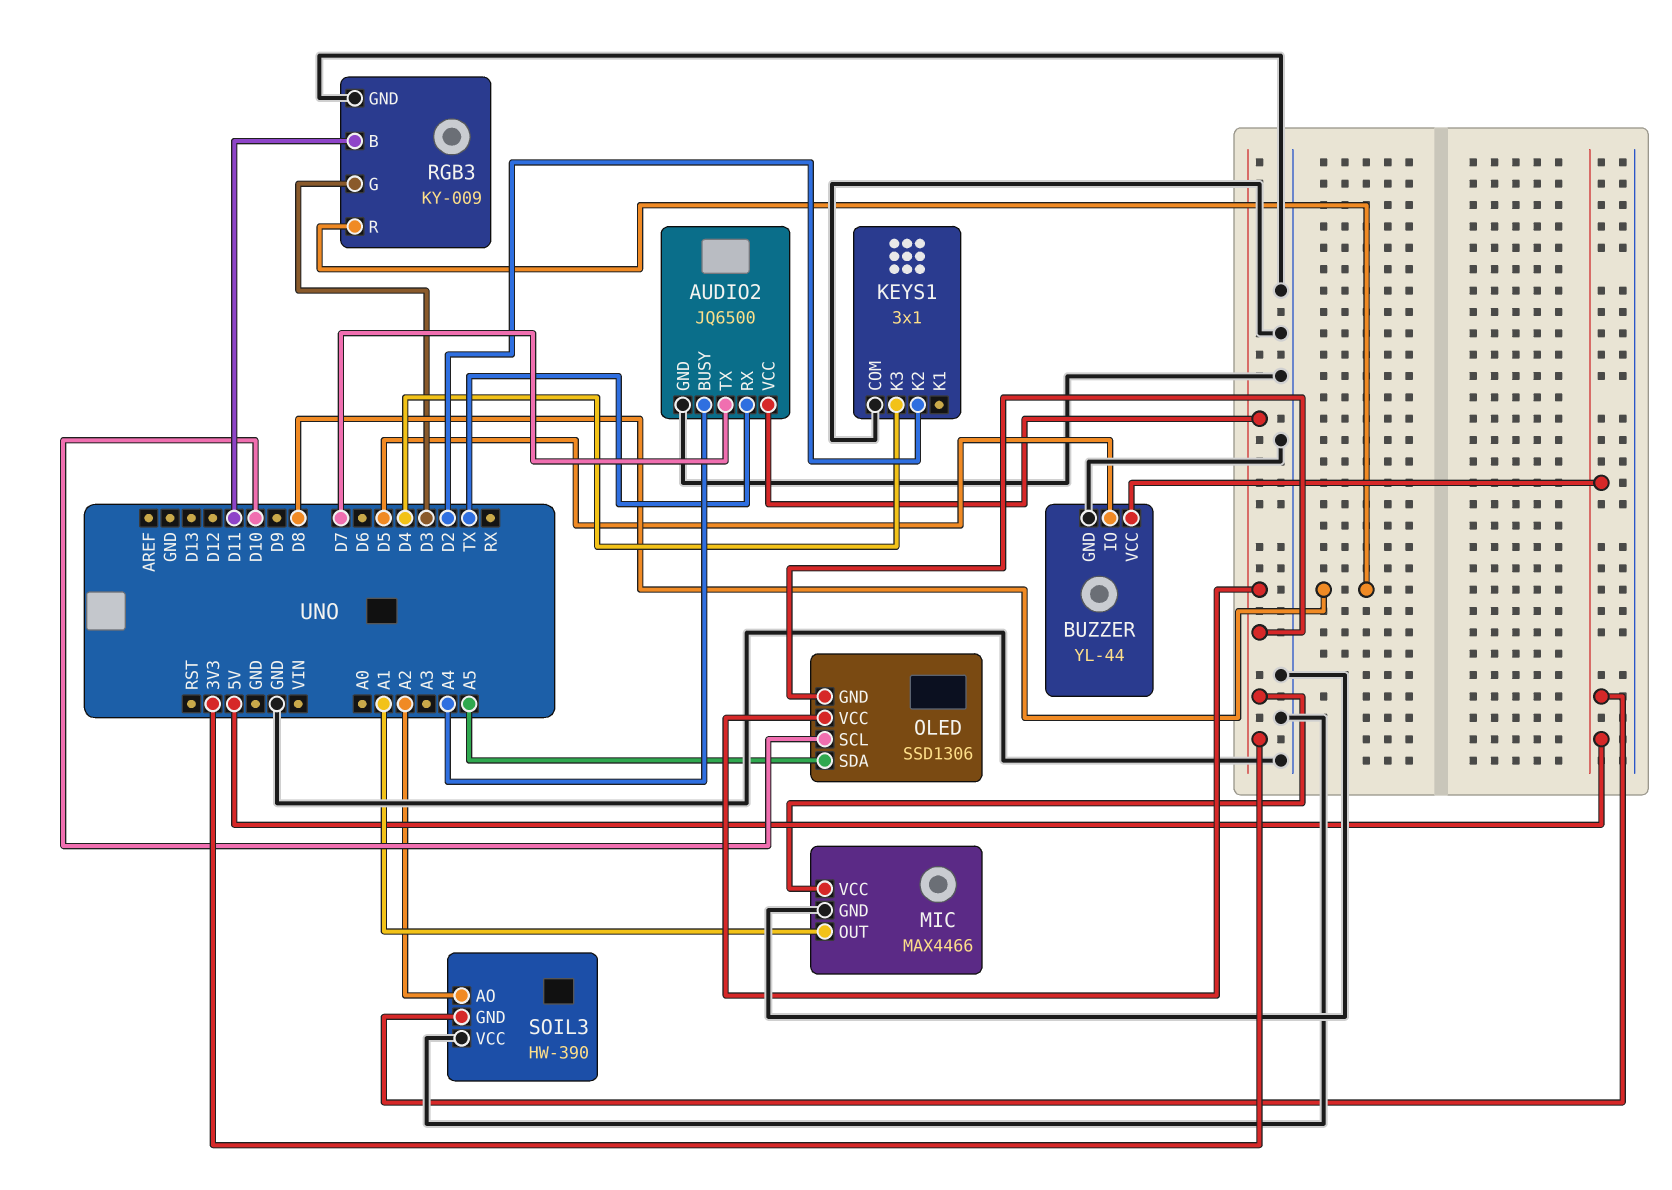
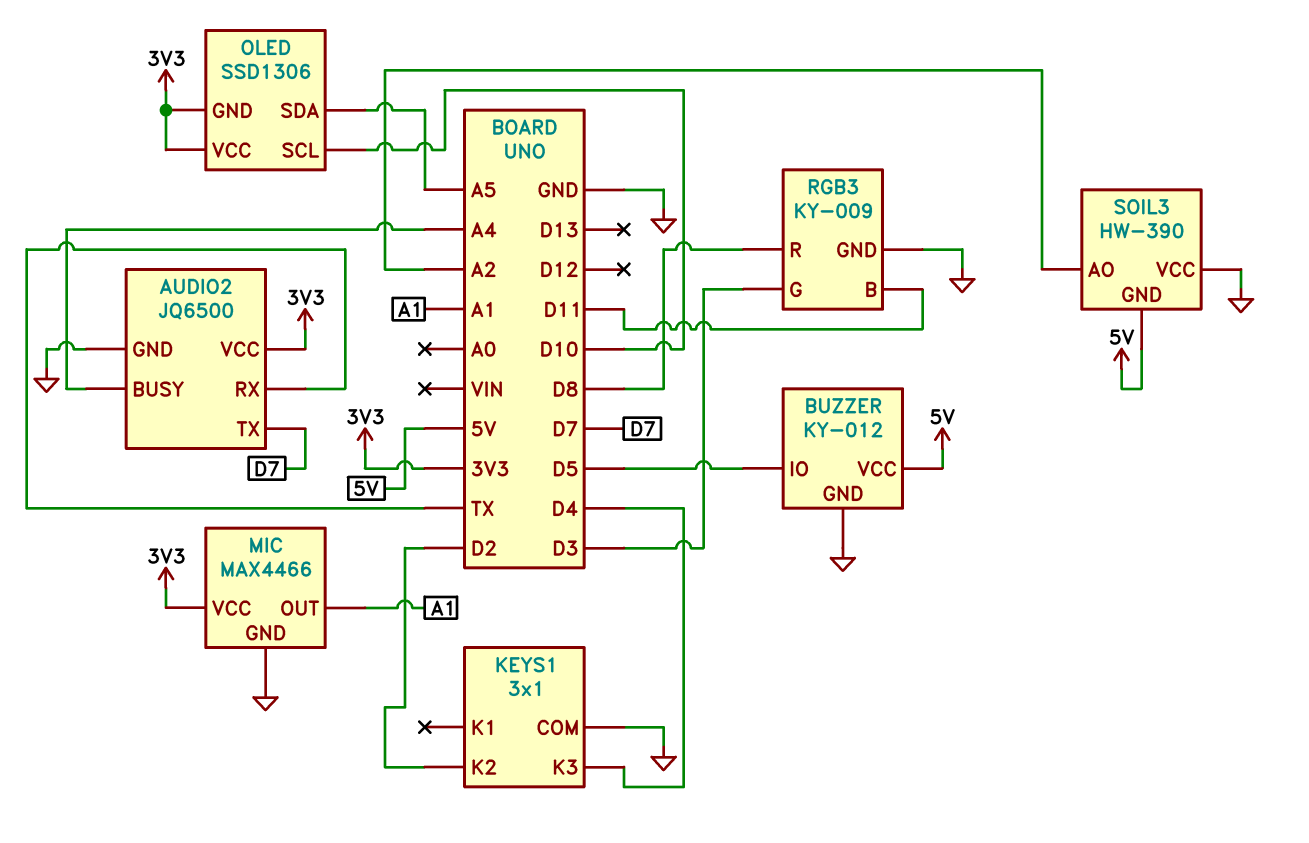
BUZZER: YL-44 -> KY-012

